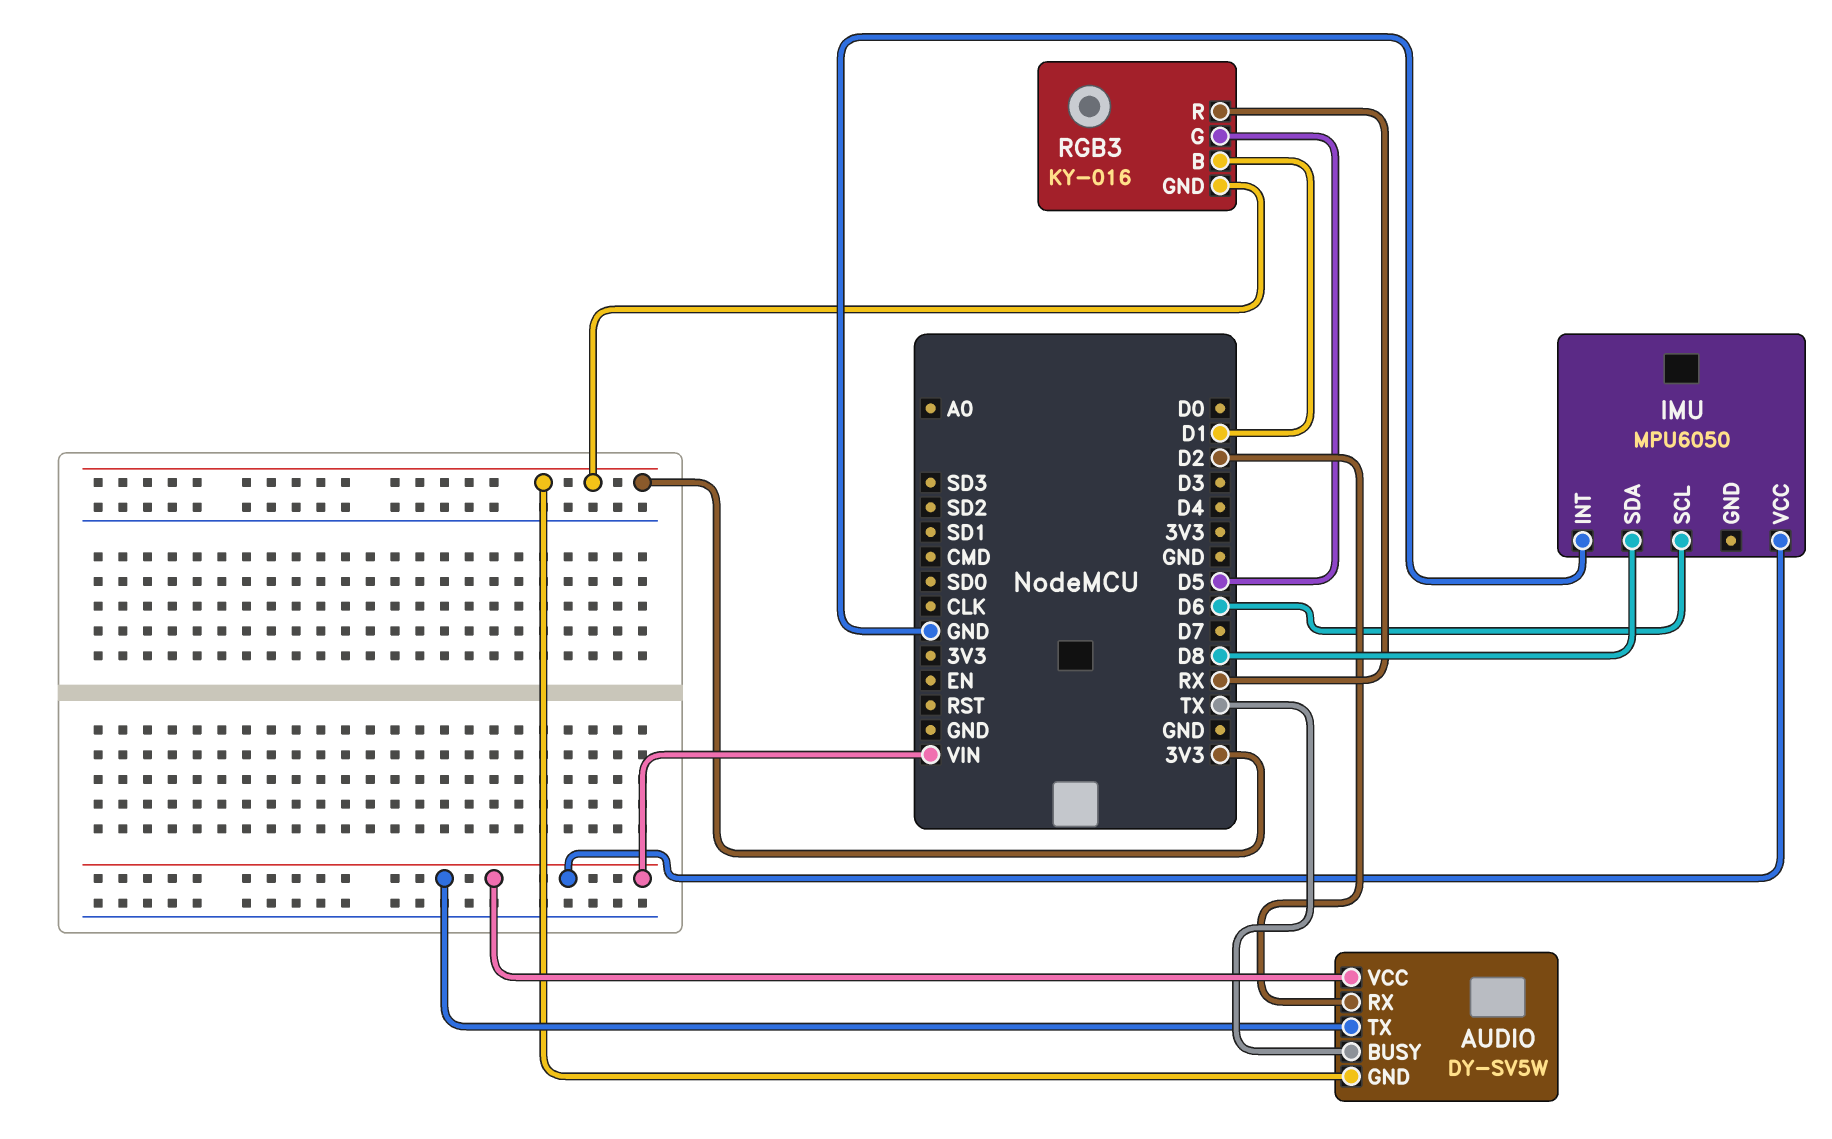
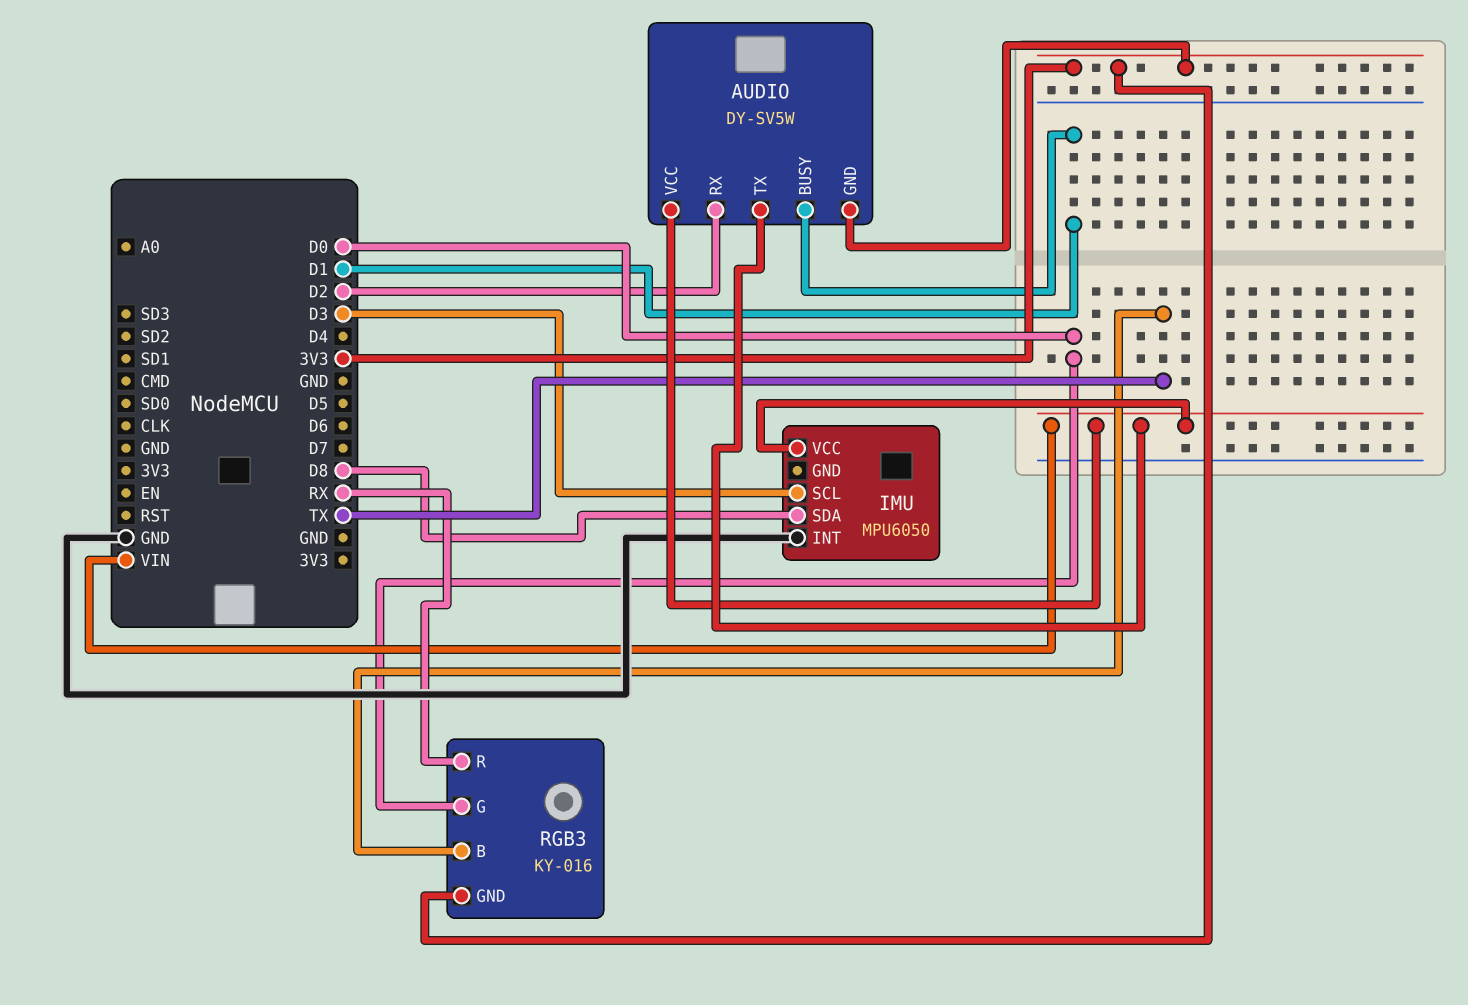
AUDIO pin BUSY: TX -> D1
IMU pin SCL: D6 -> D3
RGB3 pin B: D1 -> TX
RGB3 pin G: D5 -> D0

